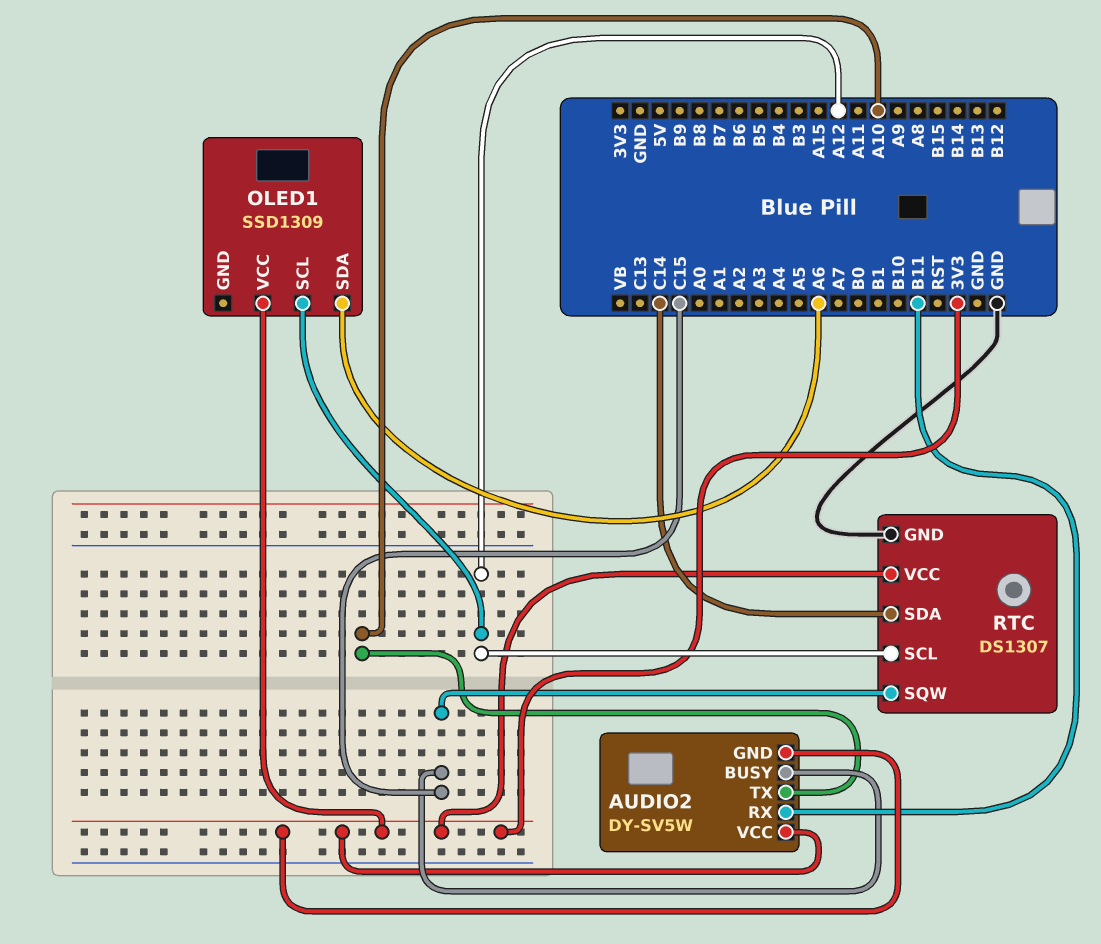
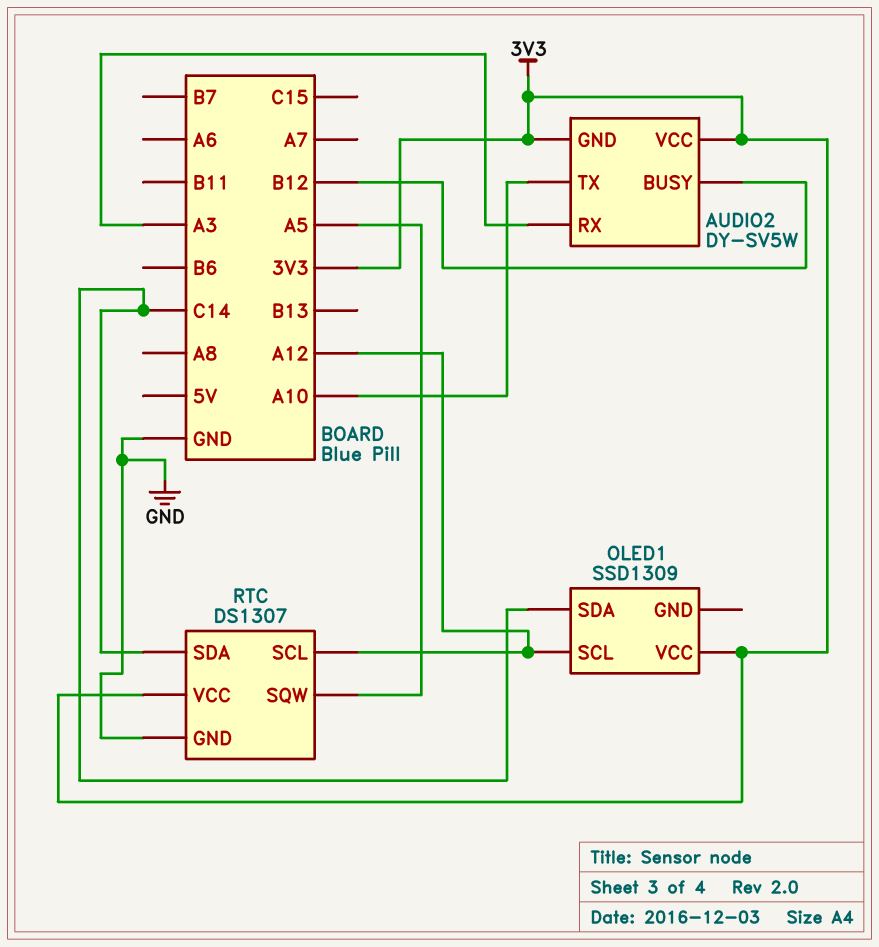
AUDIO2 pin BUSY: C15 -> B12
AUDIO2 pin RX: B11 -> A3
OLED1 pin SDA: A6 -> C14
RTC pin SQW: C15 -> A5

